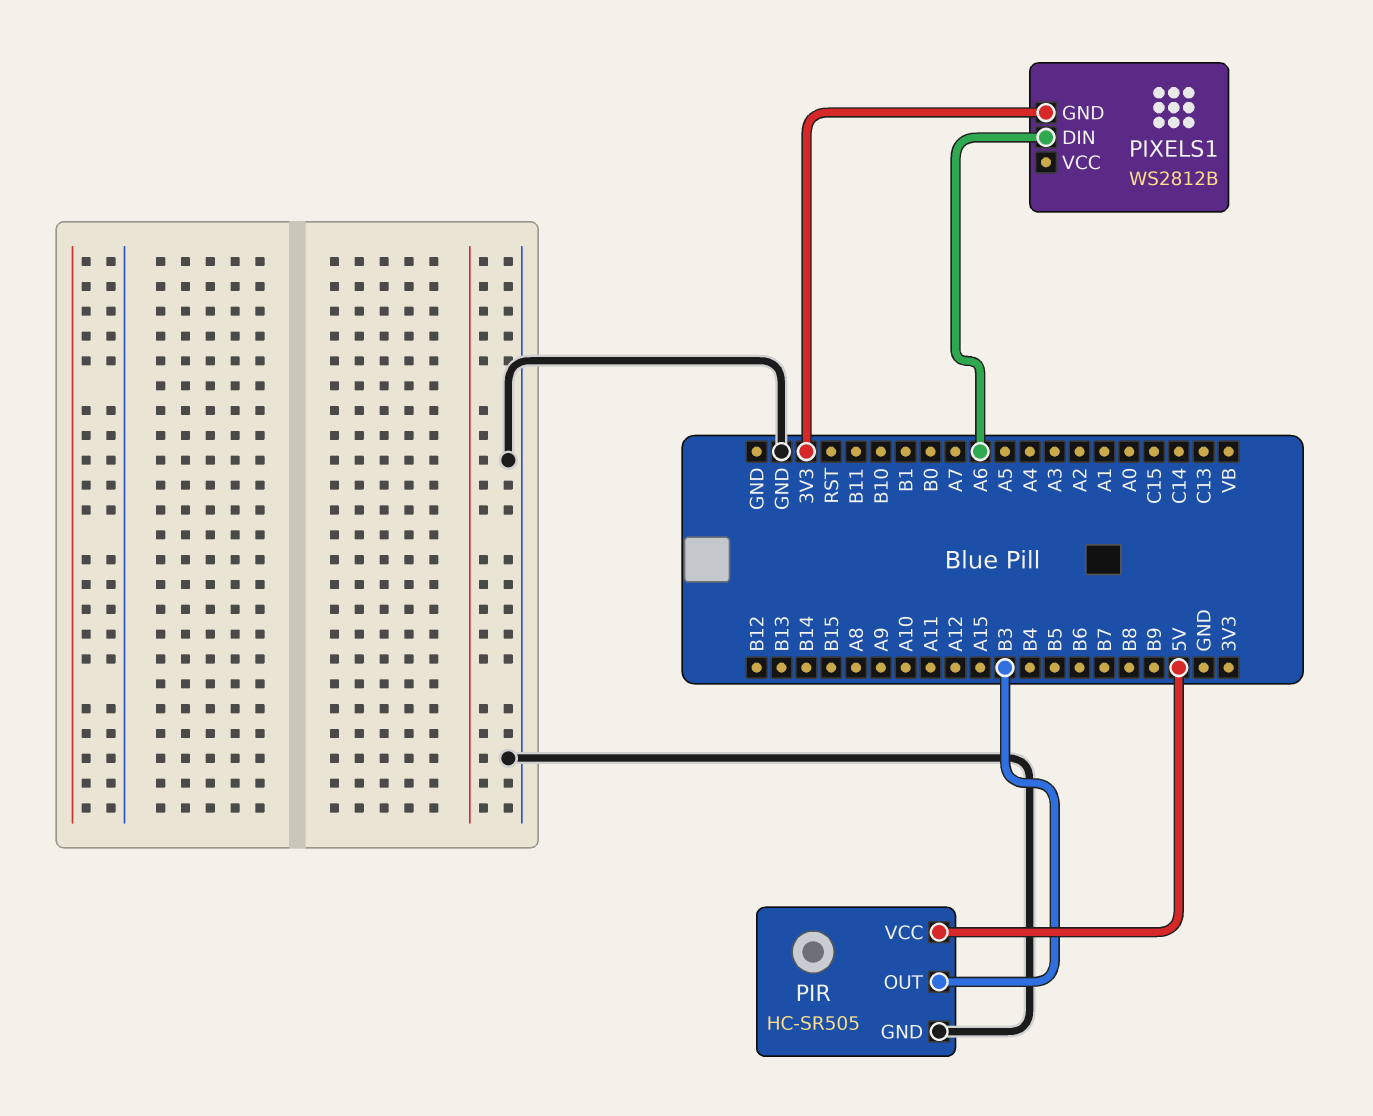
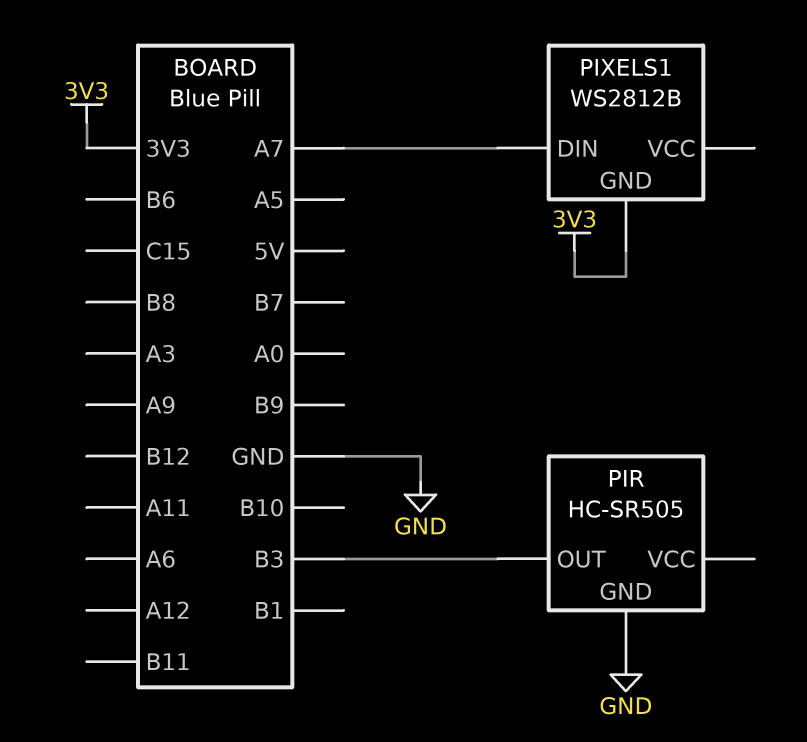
PIR pin VCC: 5V -> none
PIXELS1 pin DIN: A6 -> A7

